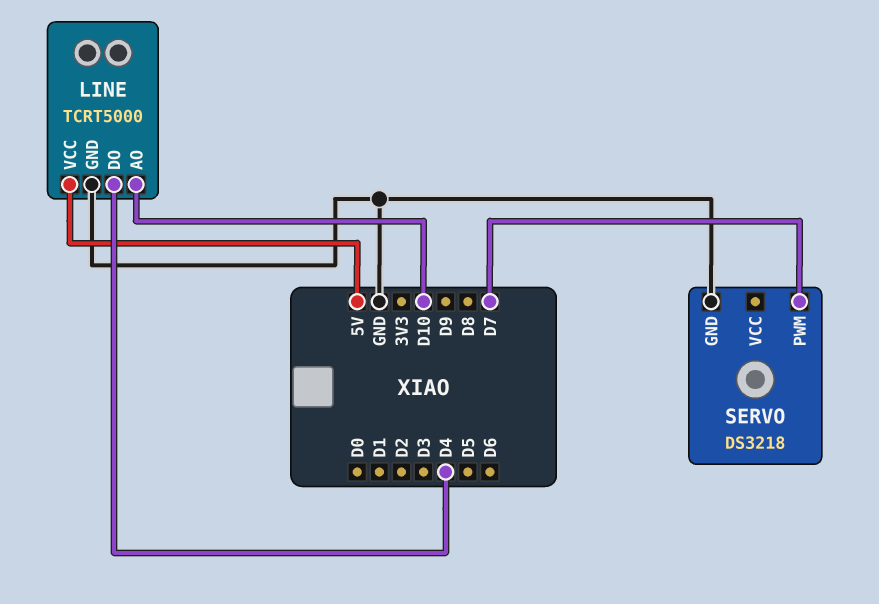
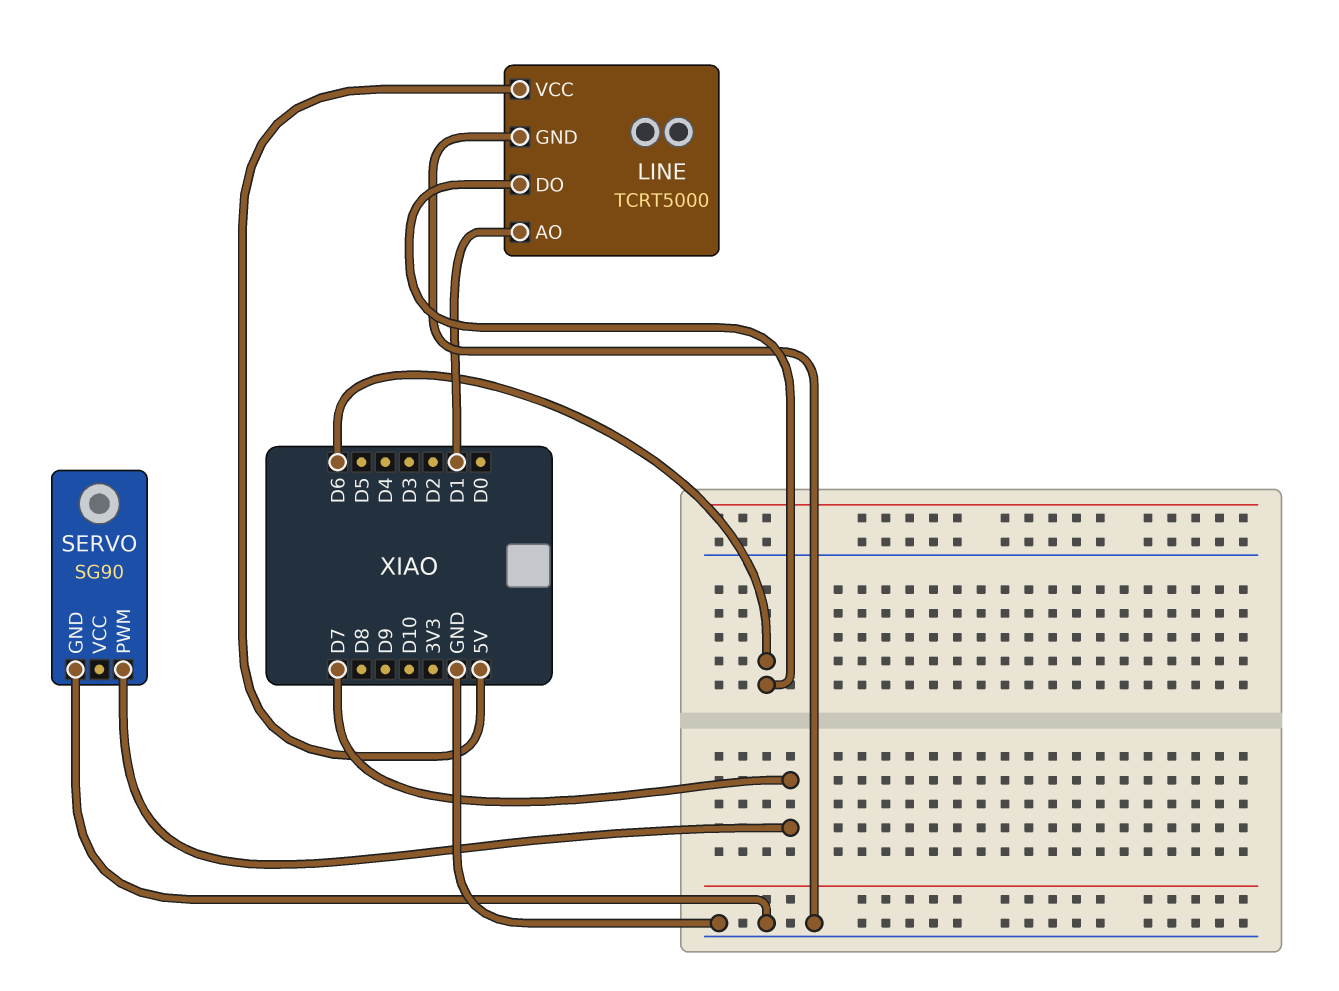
LINE pin AO: D10 -> D1
LINE pin DO: D4 -> D6
SERVO: DS3218 -> SG90

